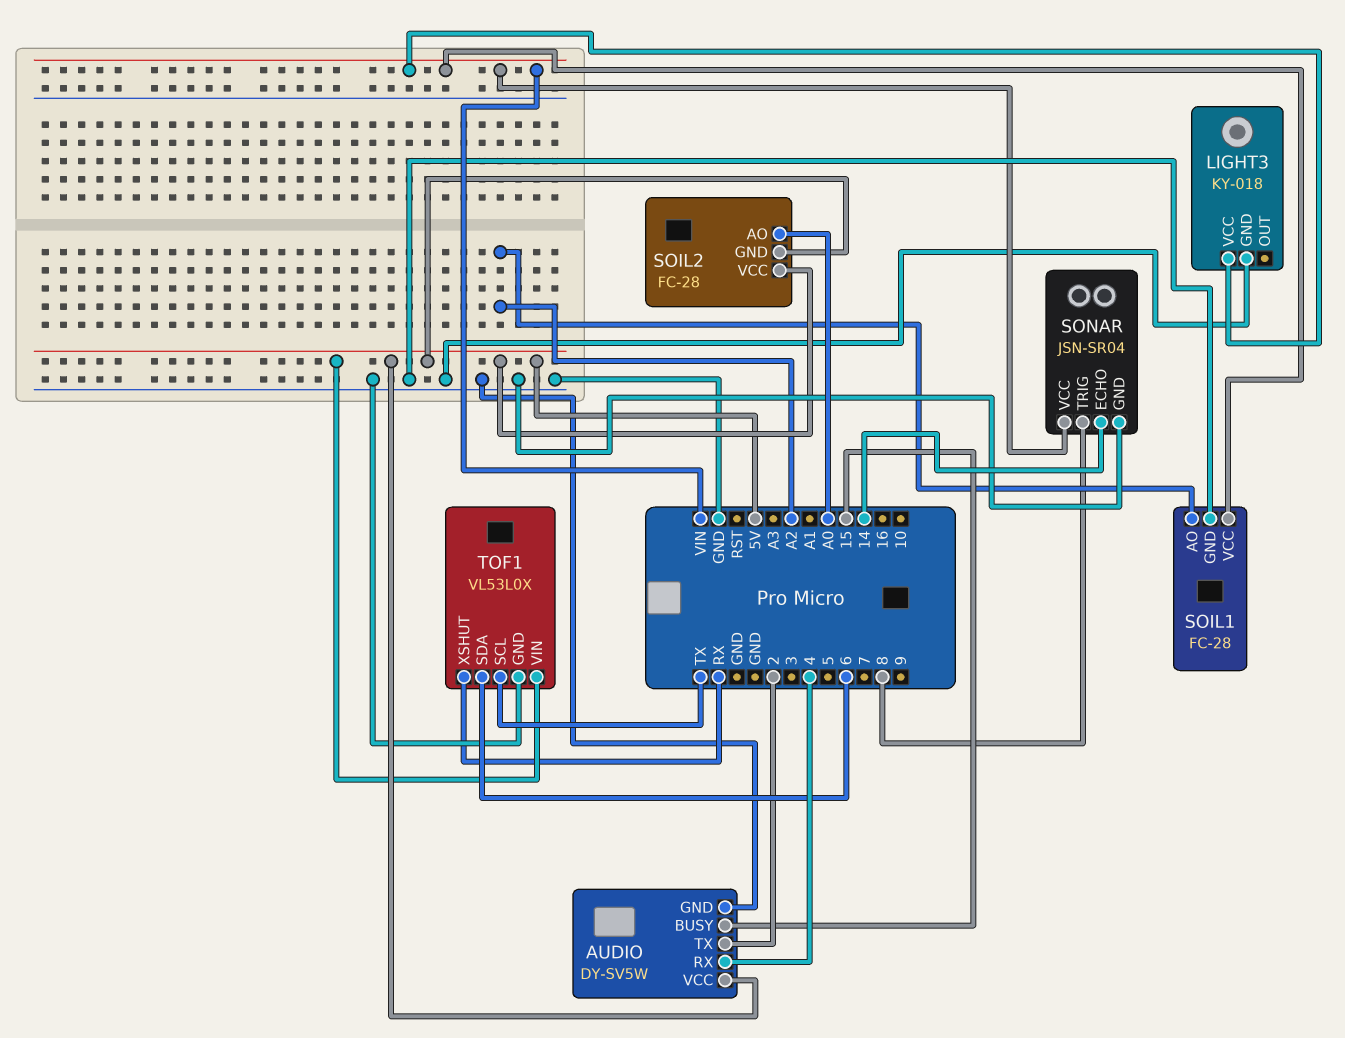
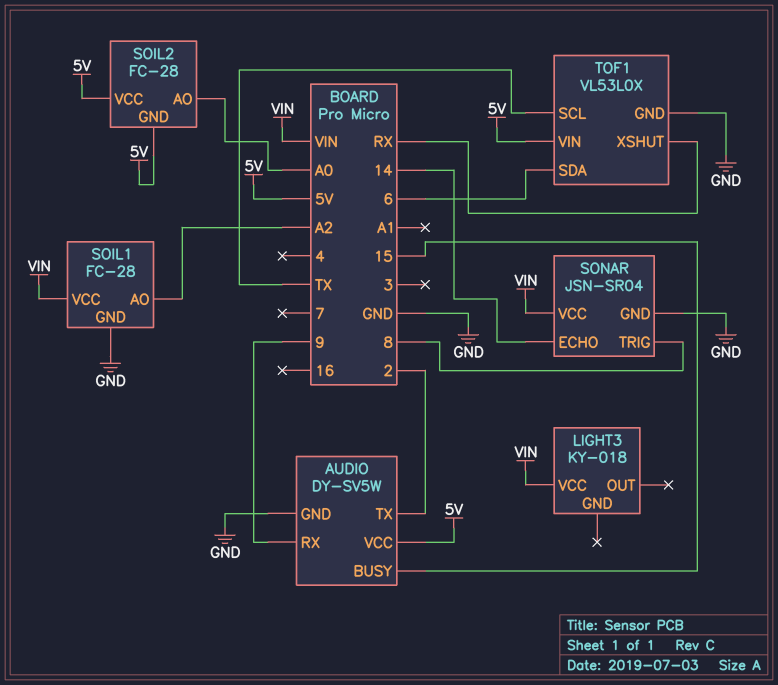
AUDIO pin RX: 4 -> 9
LIGHT3 pin GND: GND -> none

